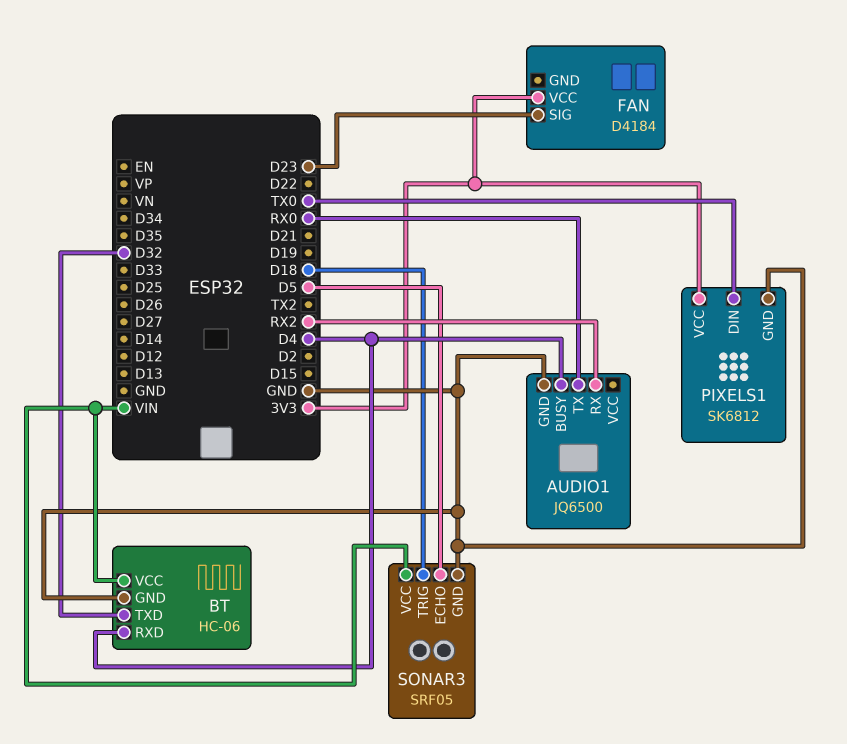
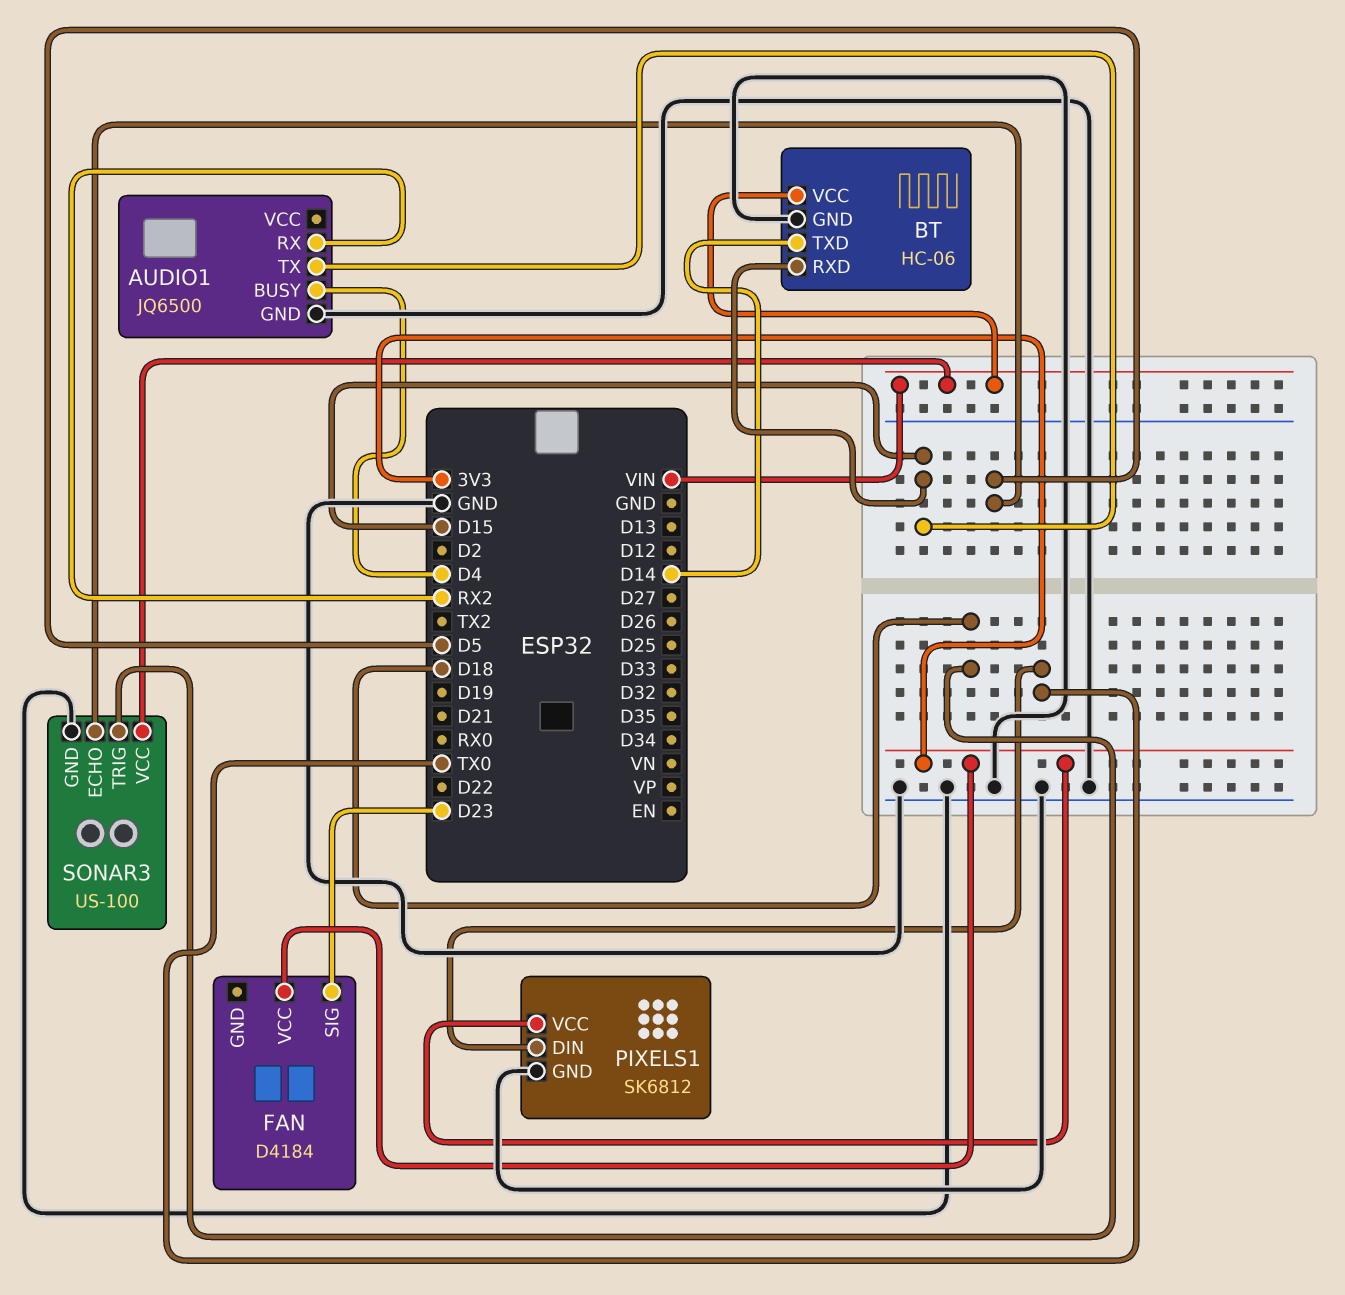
AUDIO1 pin TX: RX0 -> D15
BT pin RXD: D4 -> D15
BT pin TXD: D32 -> D14
SONAR3: SRF05 -> US-100

